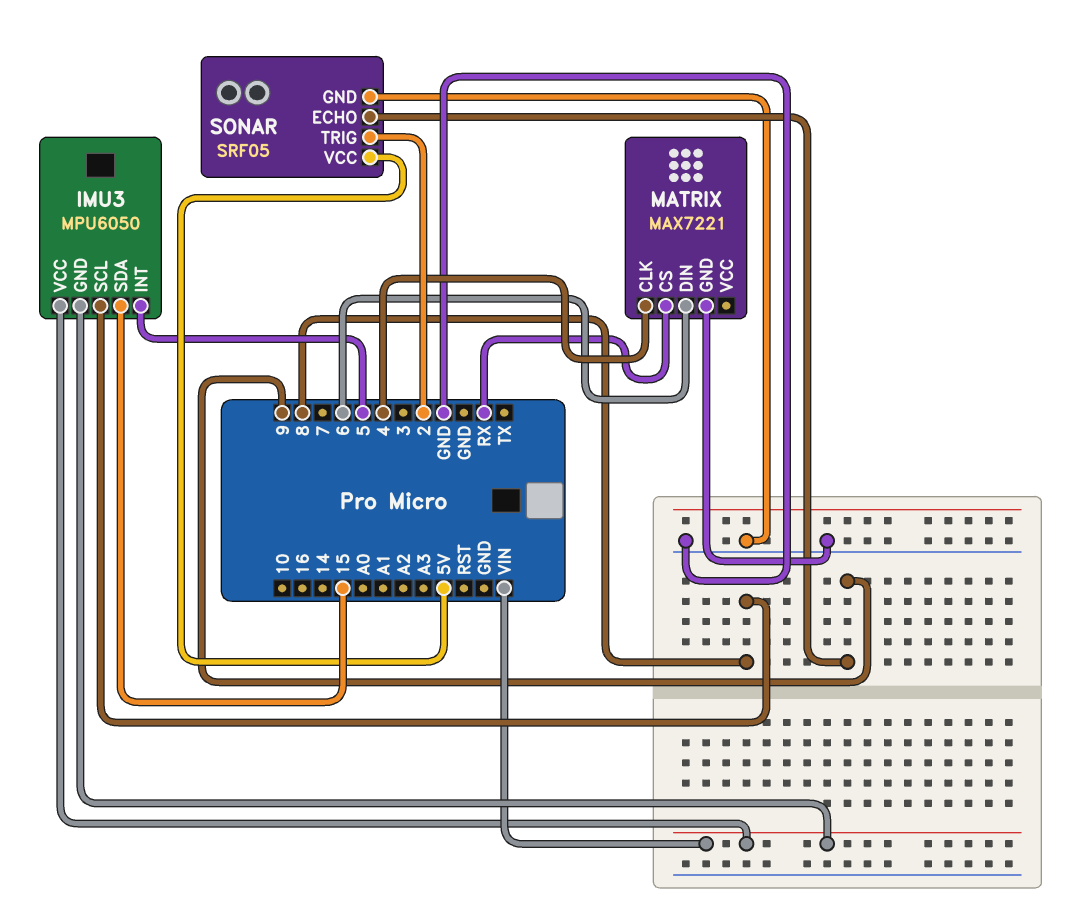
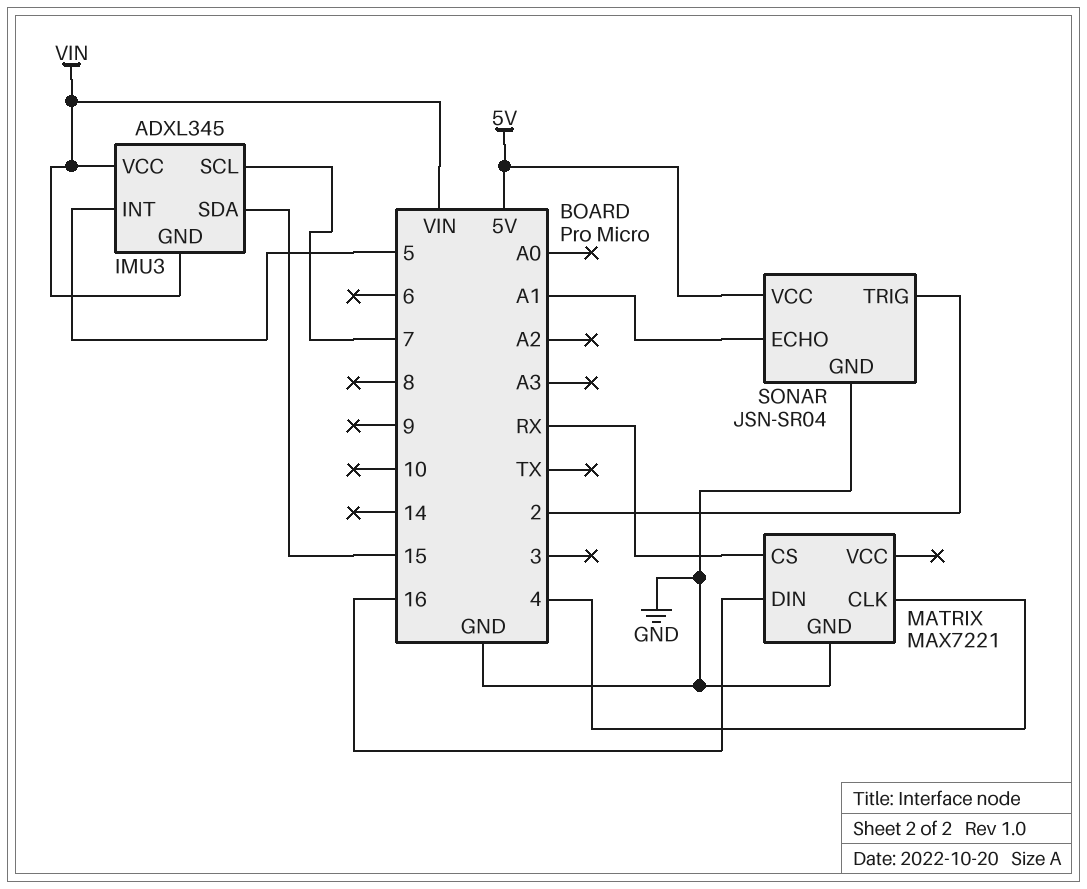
IMU3: MPU6050 -> ADXL345
IMU3 pin SCL: 8 -> 7
MATRIX pin DIN: 6 -> 16
SONAR: SRF05 -> JSN-SR04
SONAR pin ECHO: 9 -> A1

